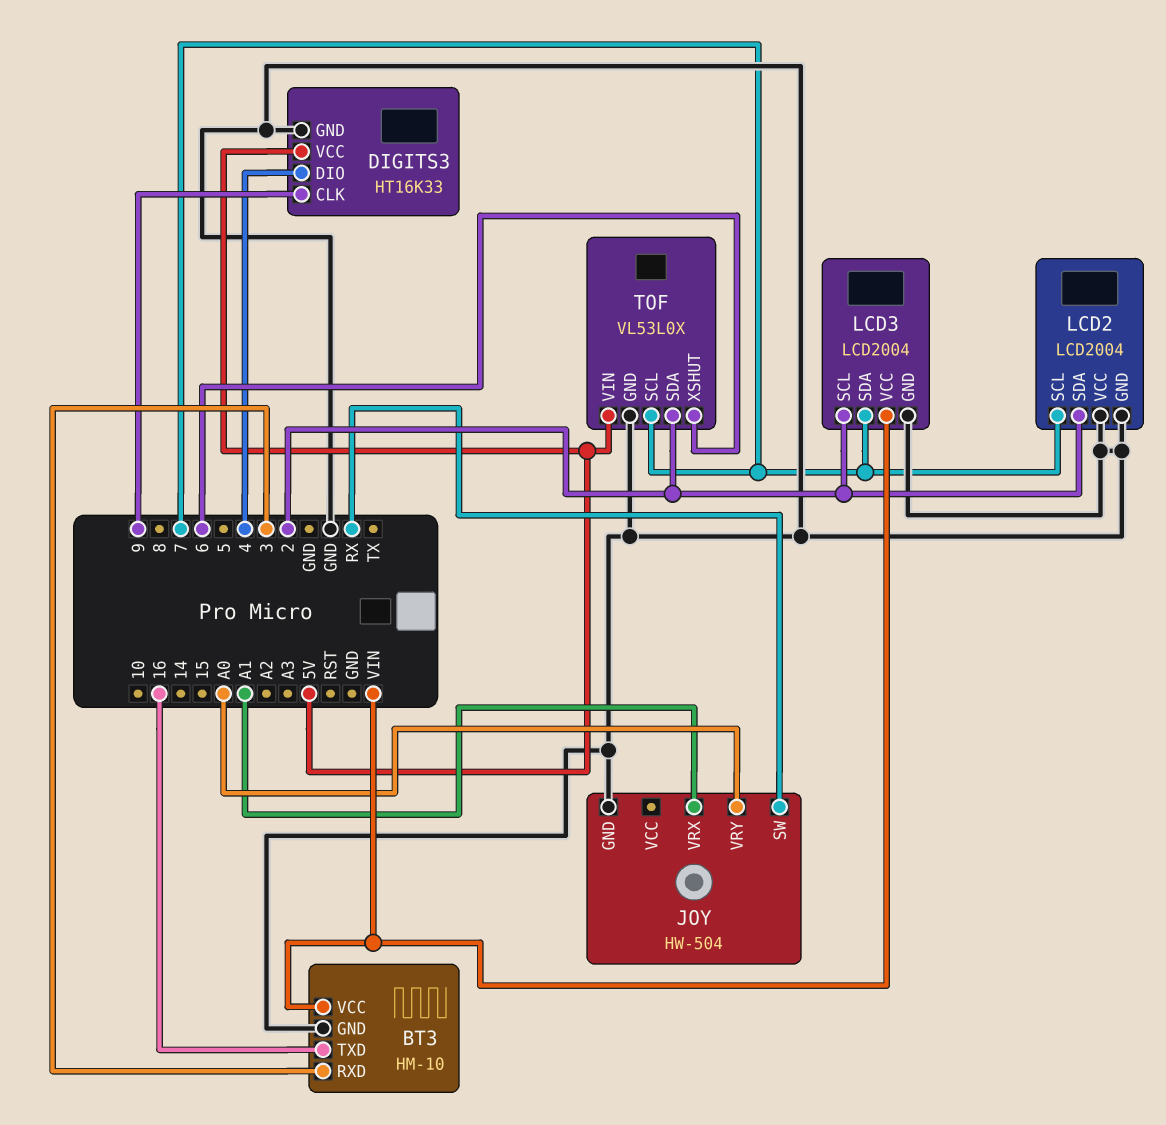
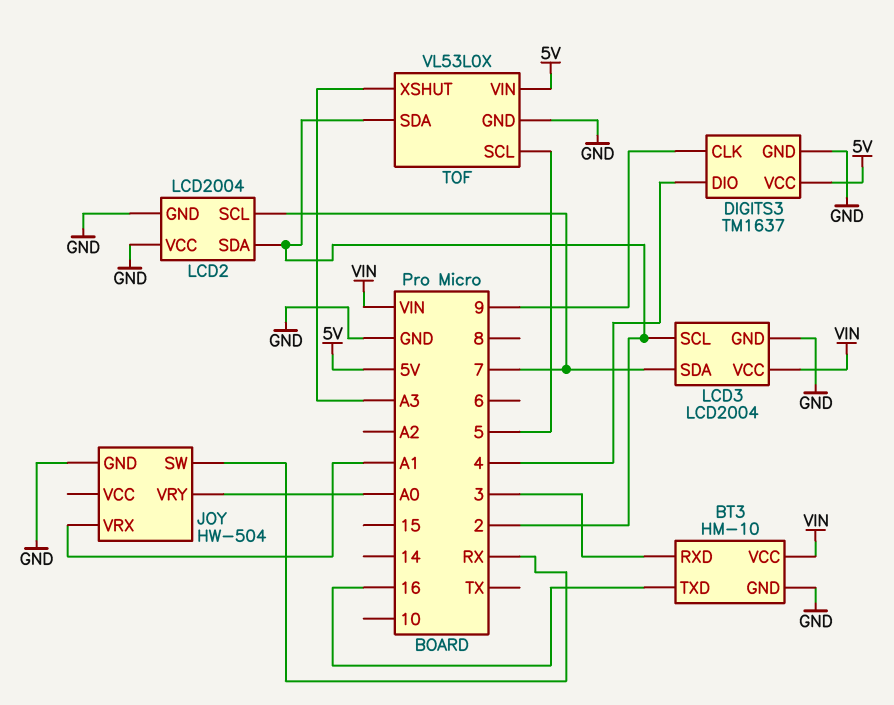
DIGITS3: HT16K33 -> TM1637
TOF pin SCL: 7 -> 5
TOF pin XSHUT: 6 -> A3

